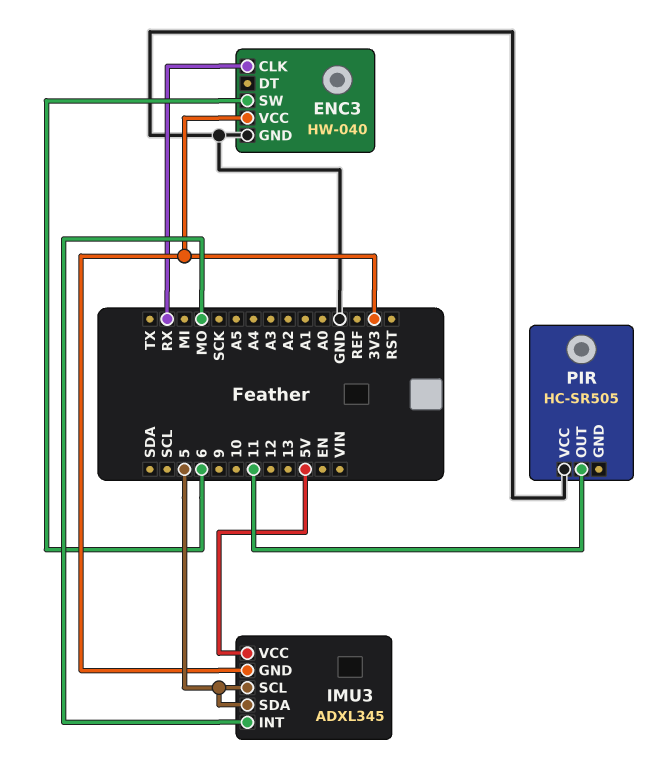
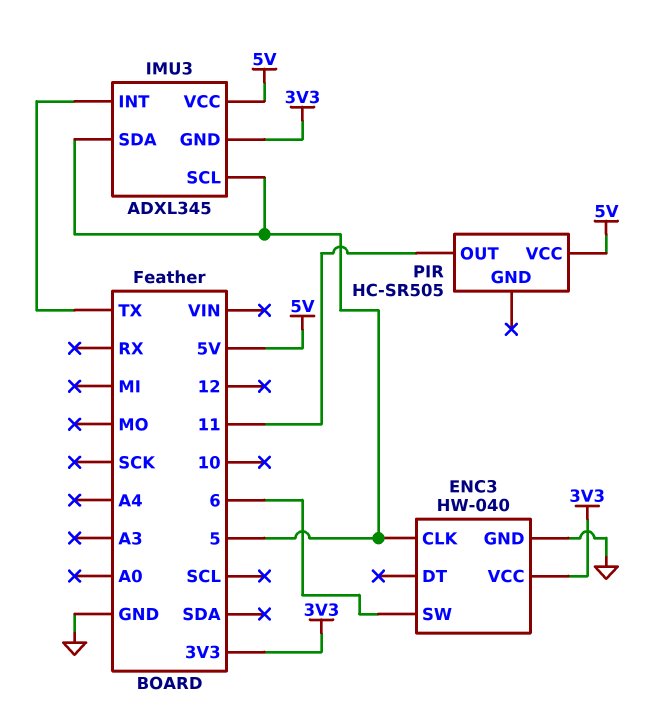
ENC3 pin CLK: RX -> 5
IMU3 pin INT: MO -> TX
PIR pin VCC: GND -> 5V

